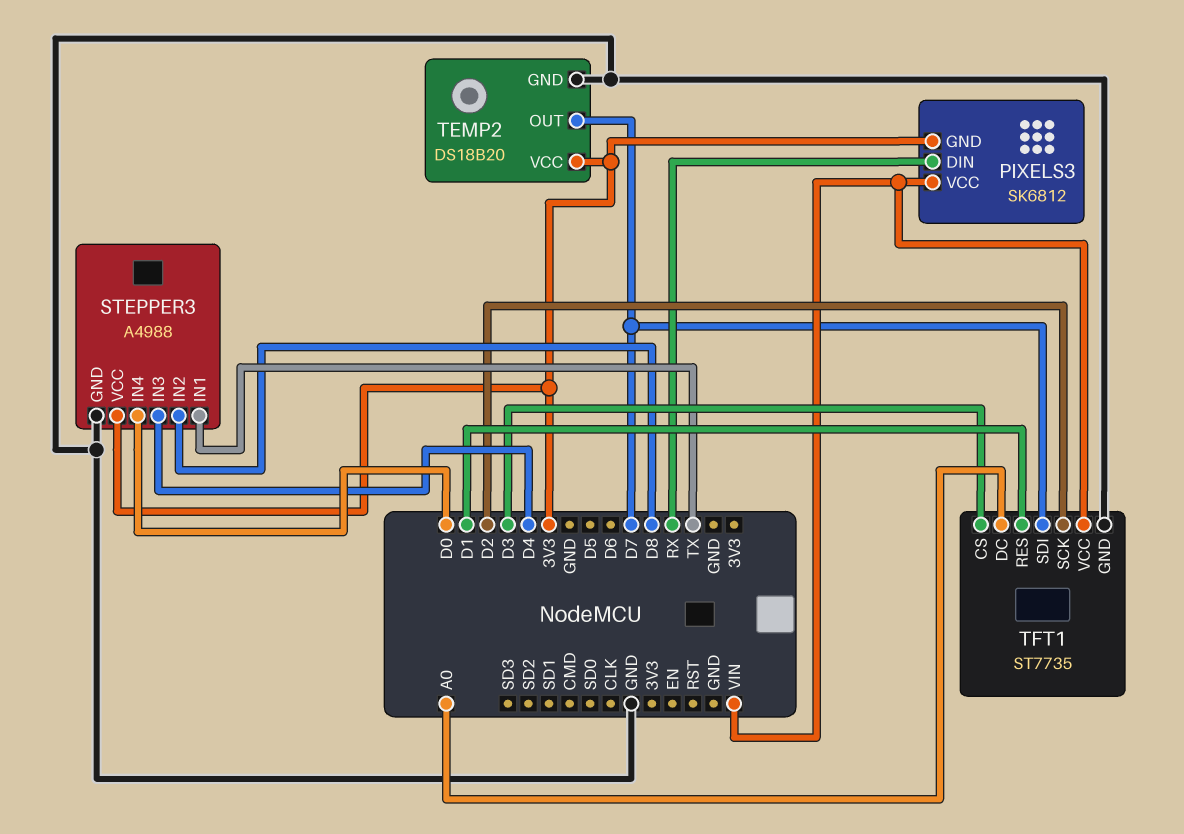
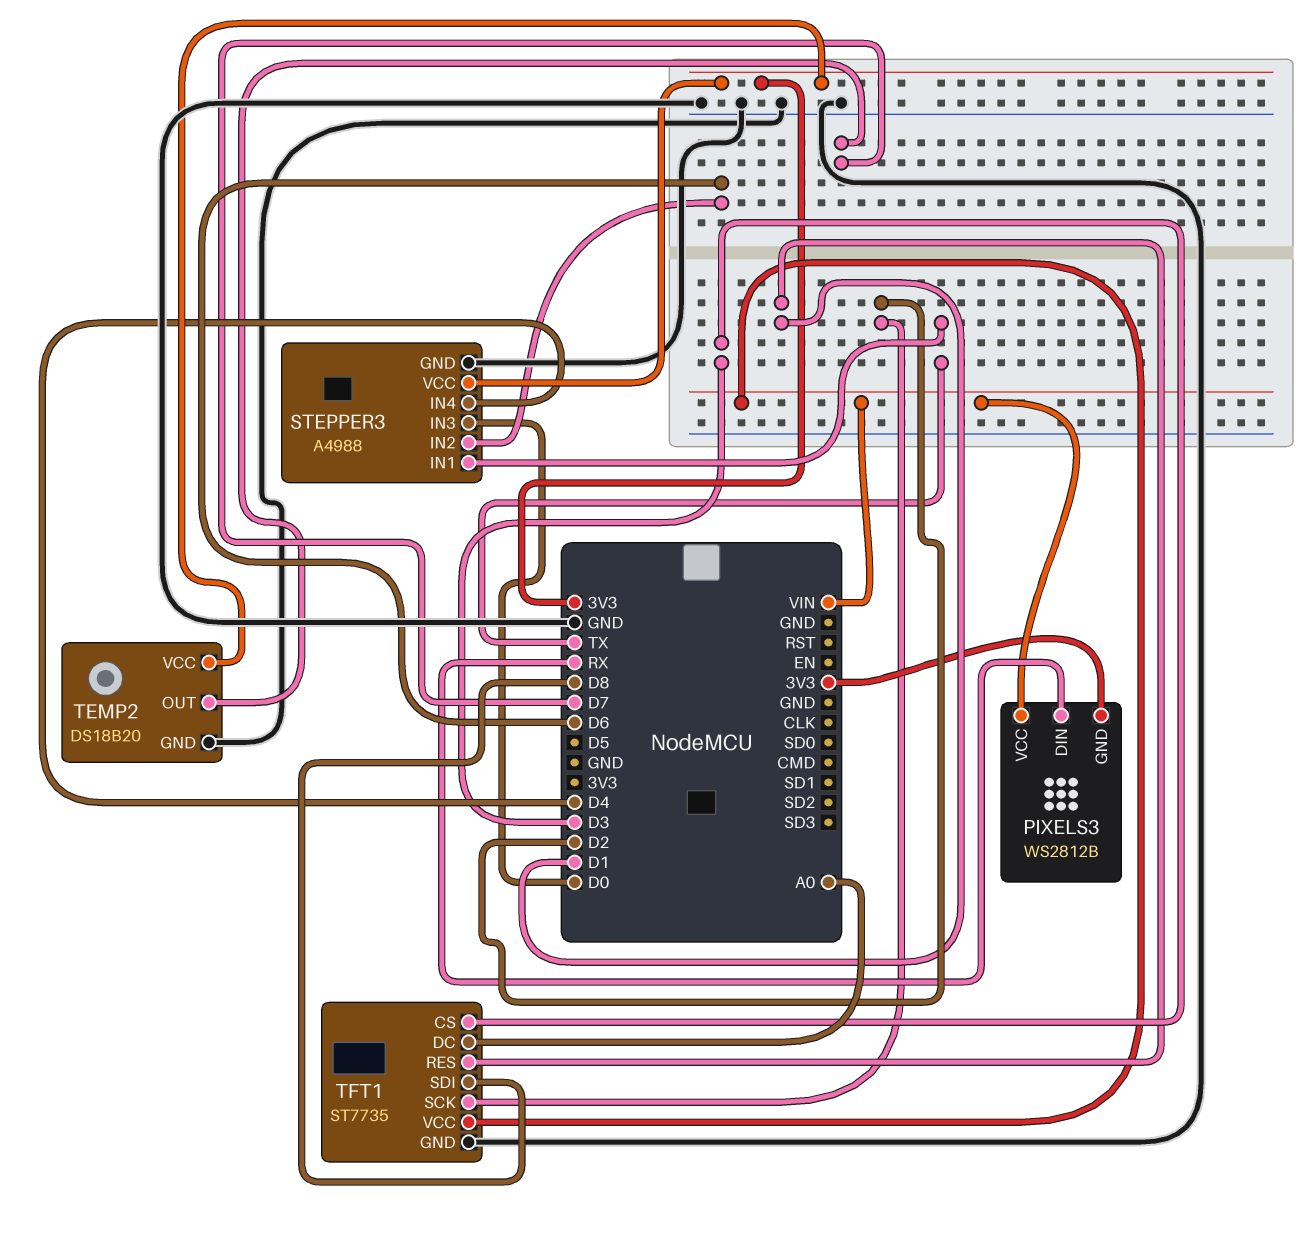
PIXELS3: SK6812 -> WS2812B
STEPPER3 pin IN2: D8 -> D6
STEPPER3 pin IN3: D4 -> D0
STEPPER3 pin IN4: D0 -> D4
TFT1 pin SDI: D7 -> D8

